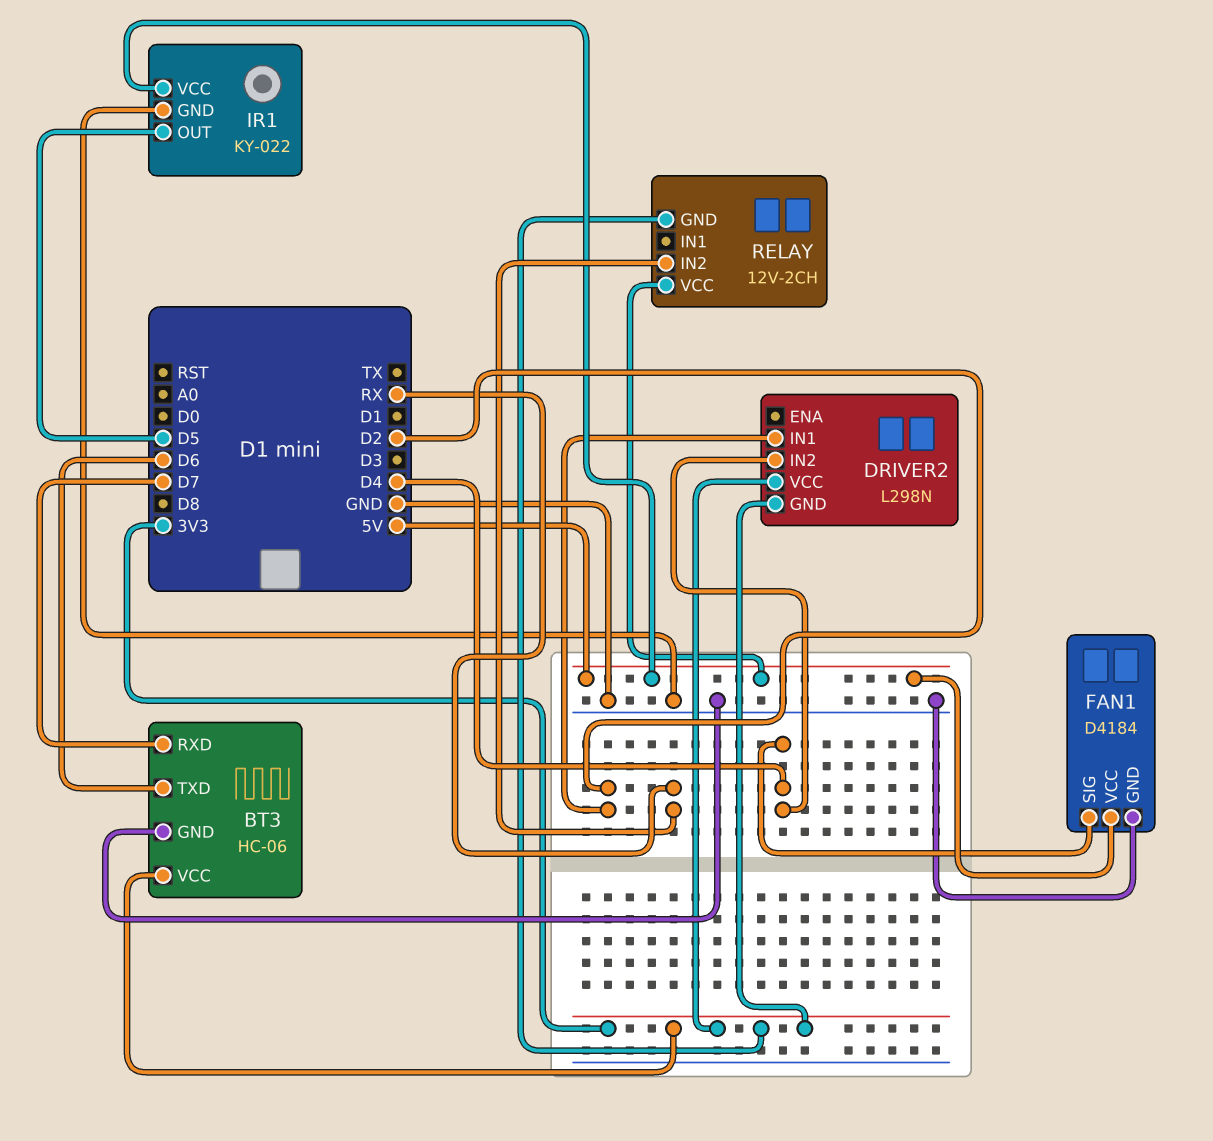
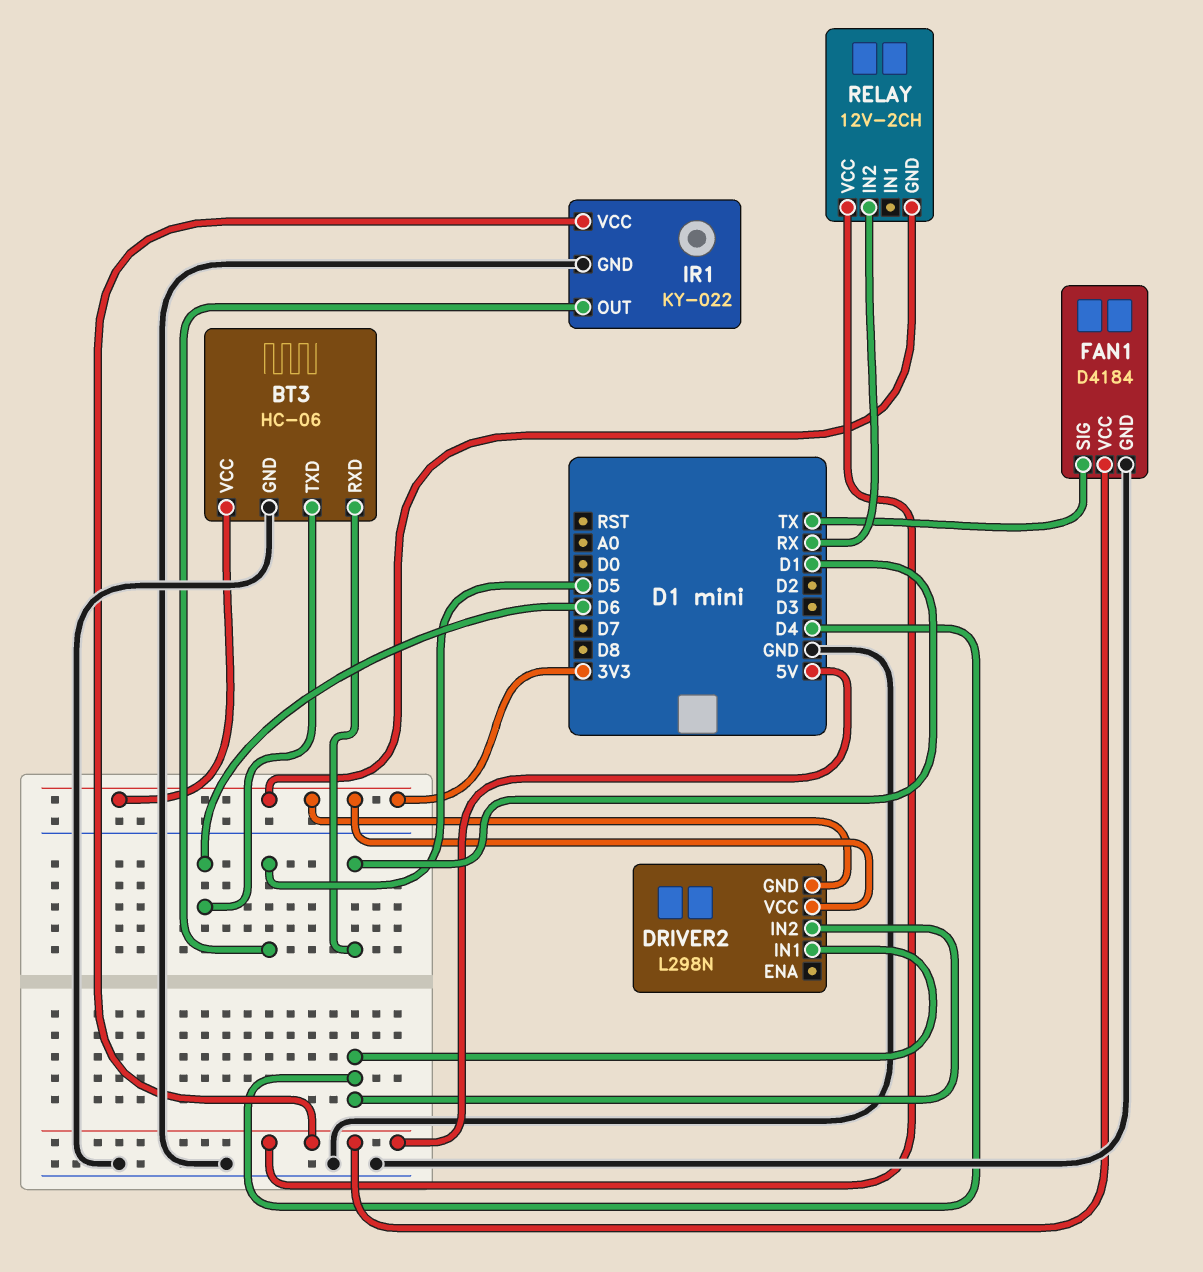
BT3 pin RXD: D7 -> D1
DRIVER2 pin IN1: D2 -> D4
FAN1 pin SIG: D4 -> TX

